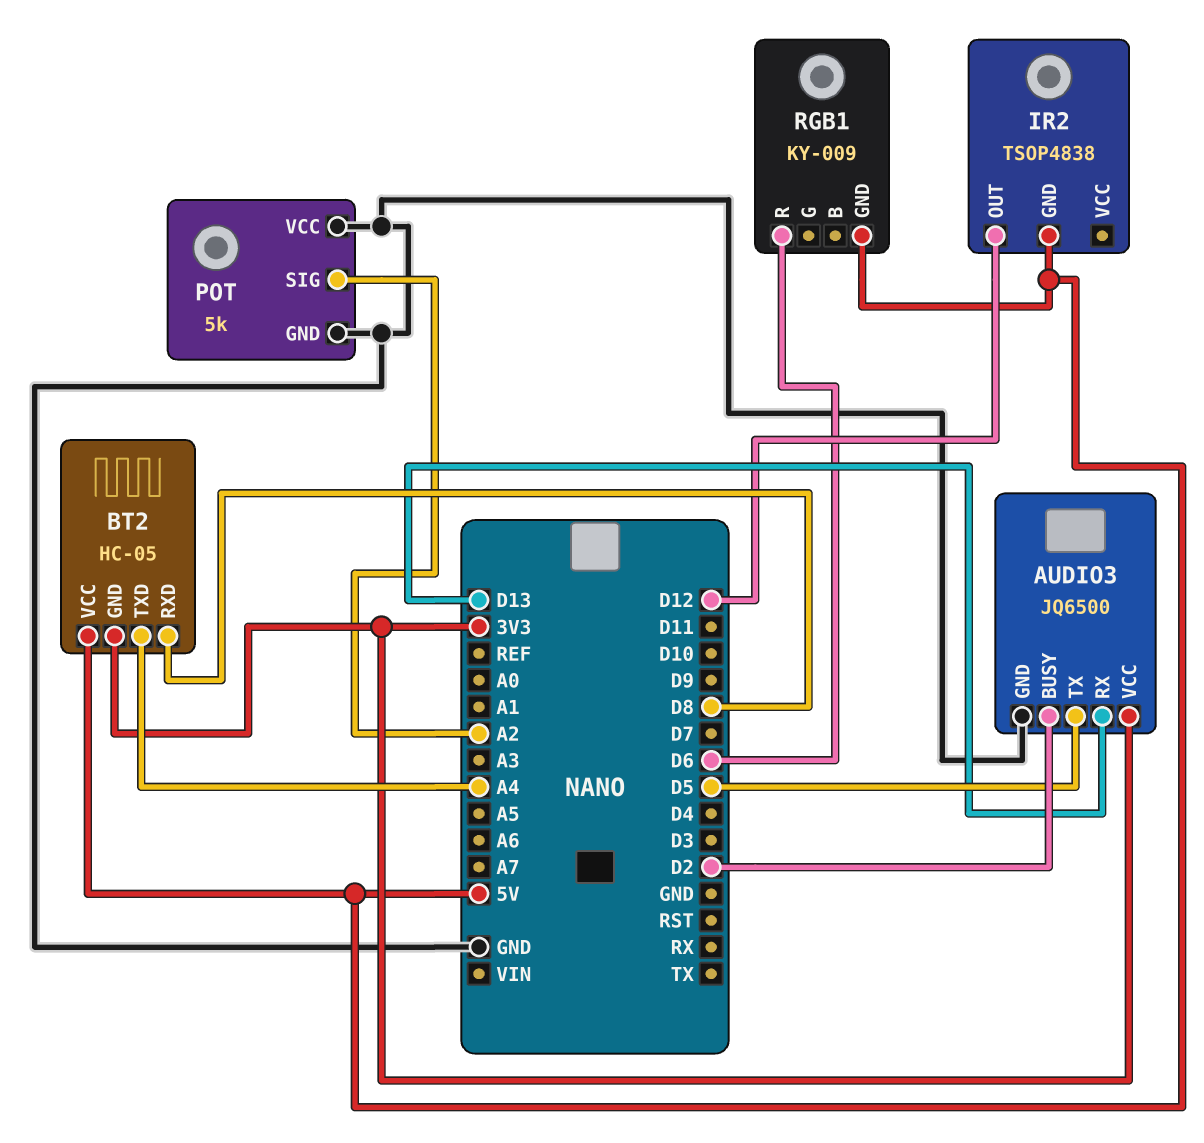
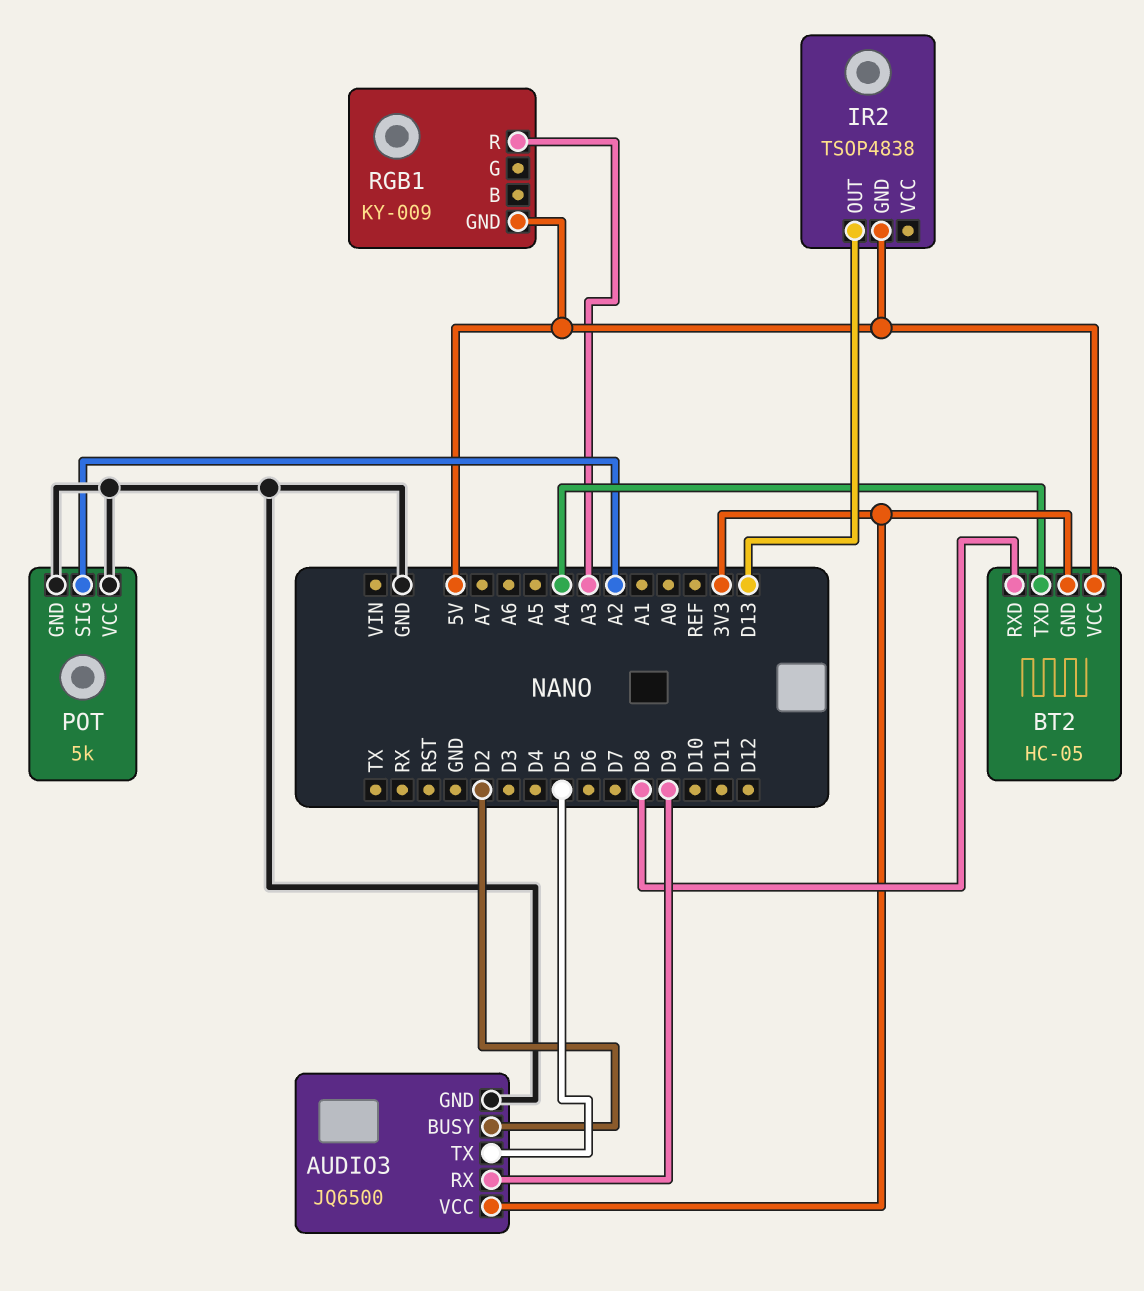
AUDIO3 pin RX: D13 -> D9
IR2 pin OUT: D12 -> D13
RGB1 pin R: D6 -> A3

